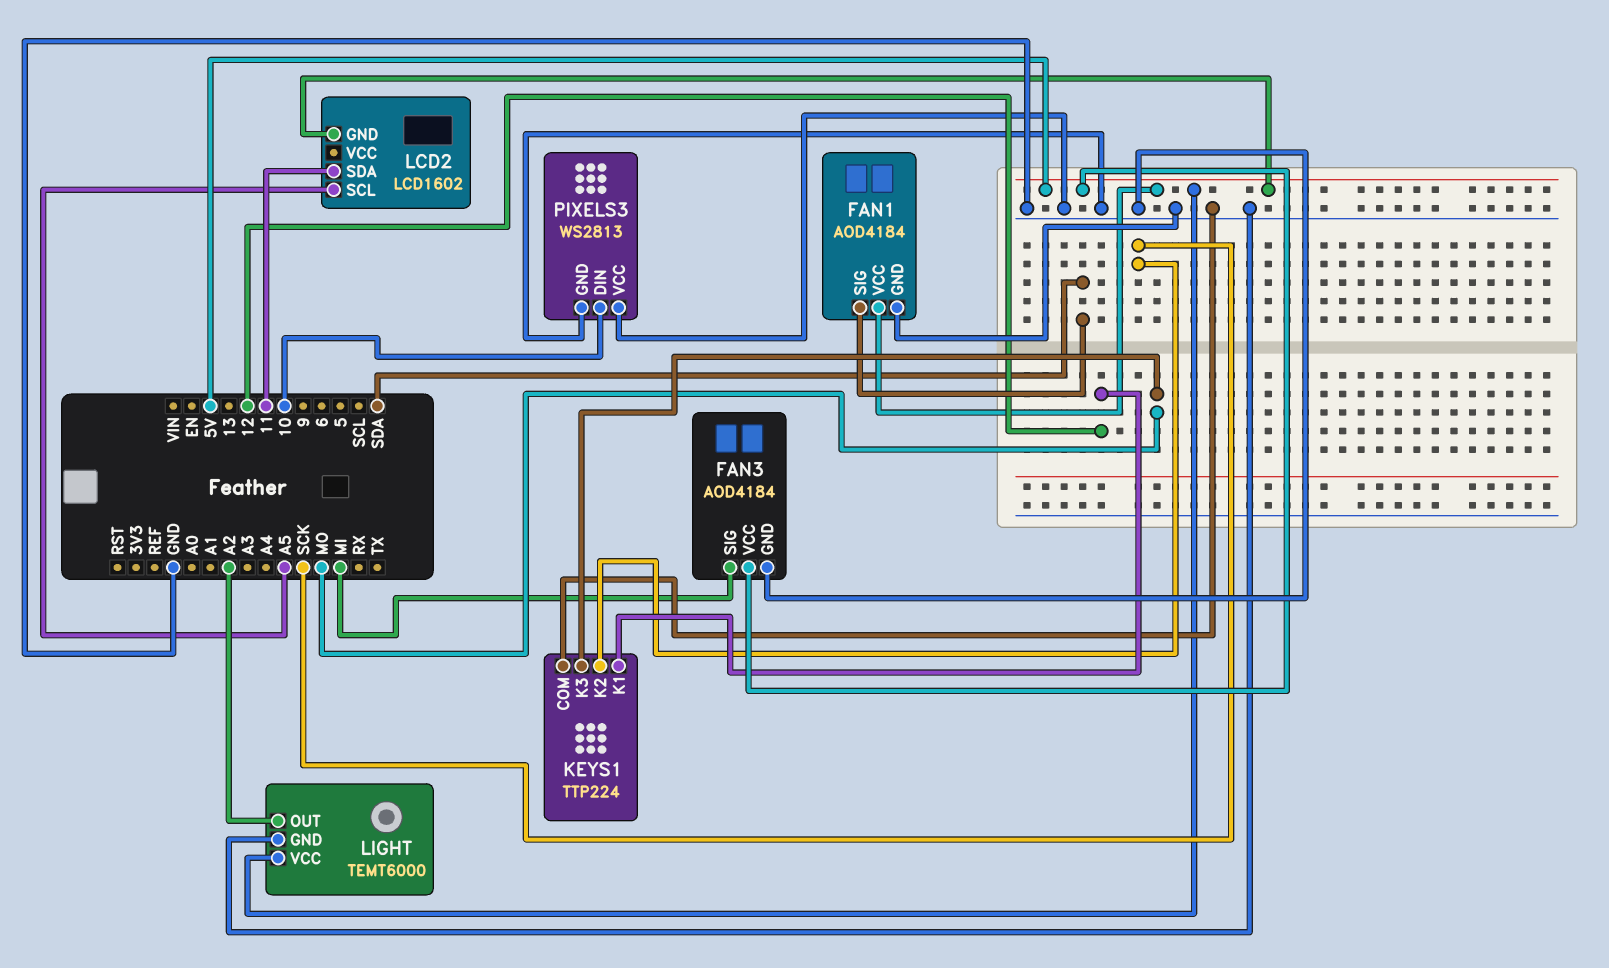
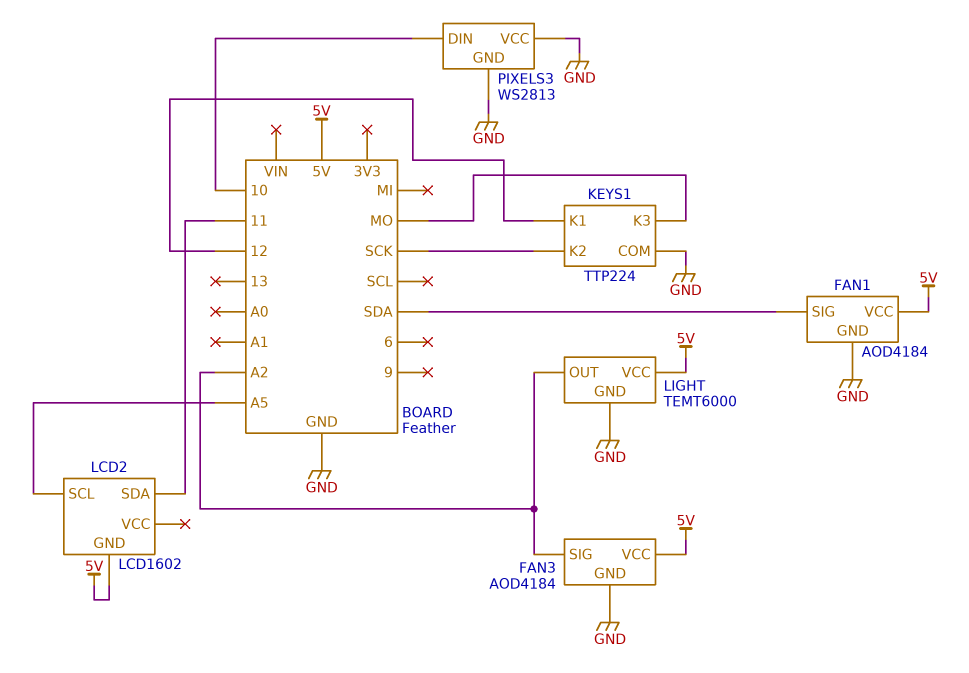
FAN3 pin SIG: MI -> A2

